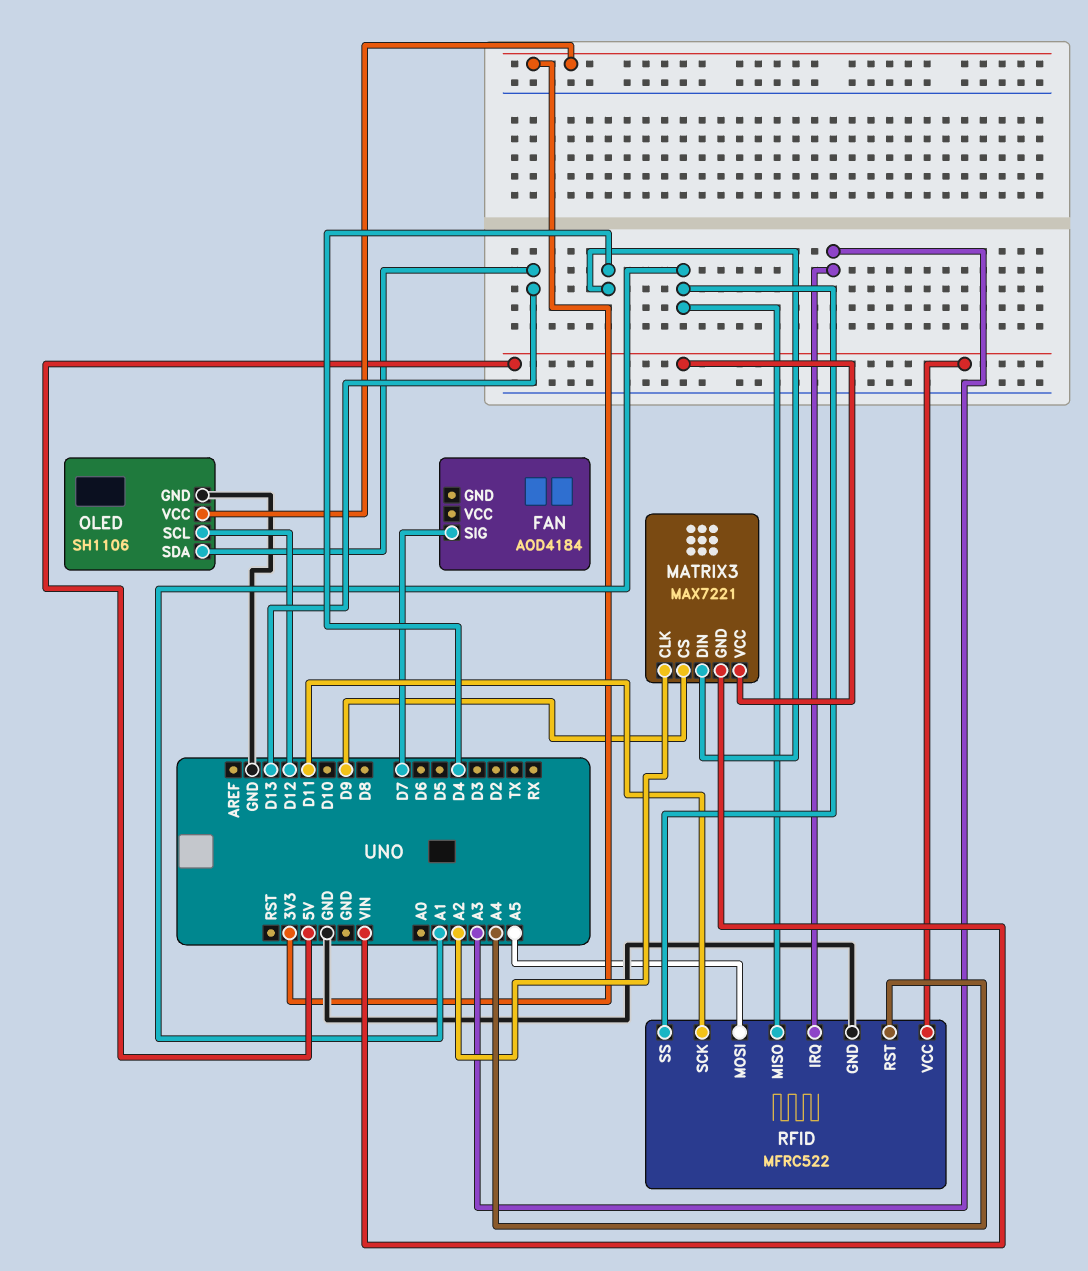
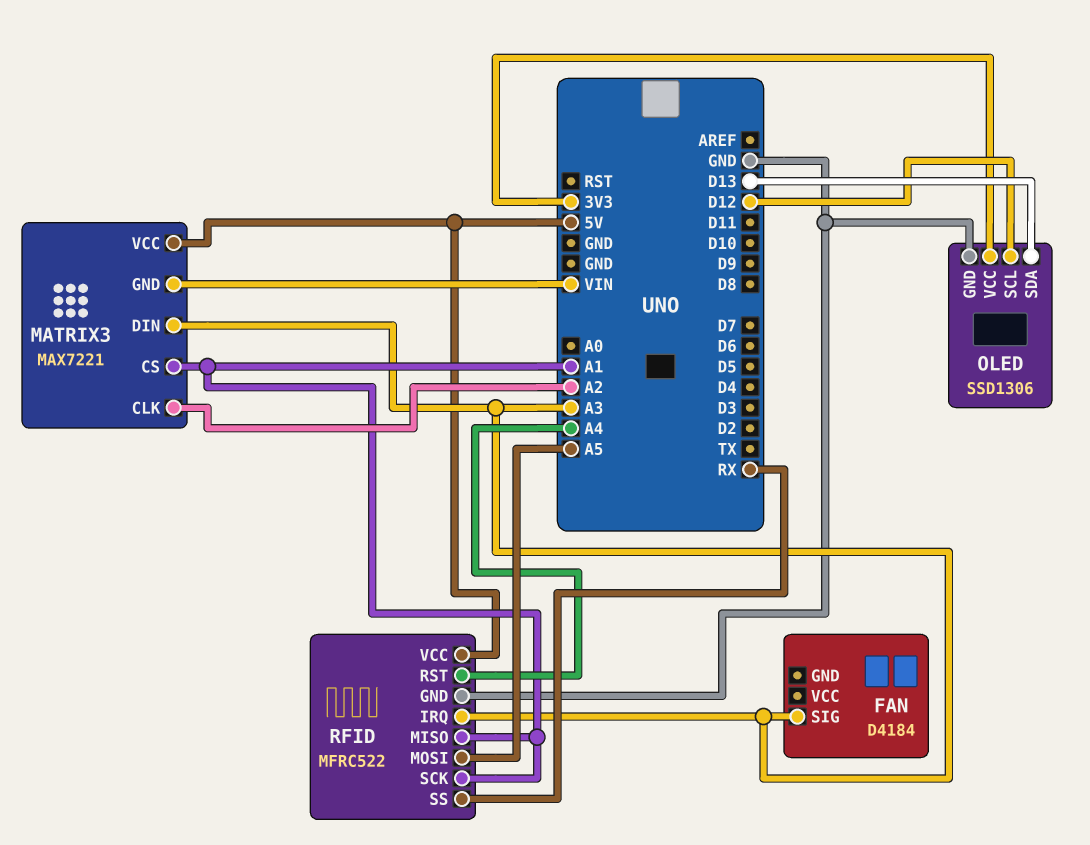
FAN: AOD4184 -> D4184
FAN pin SIG: D7 -> A3
MATRIX3 pin CS: D9 -> A1
MATRIX3 pin DIN: D4 -> A3
OLED: SH1106 -> SSD1306
RFID pin SCK: D11 -> A1
RFID pin SS: A1 -> RX

